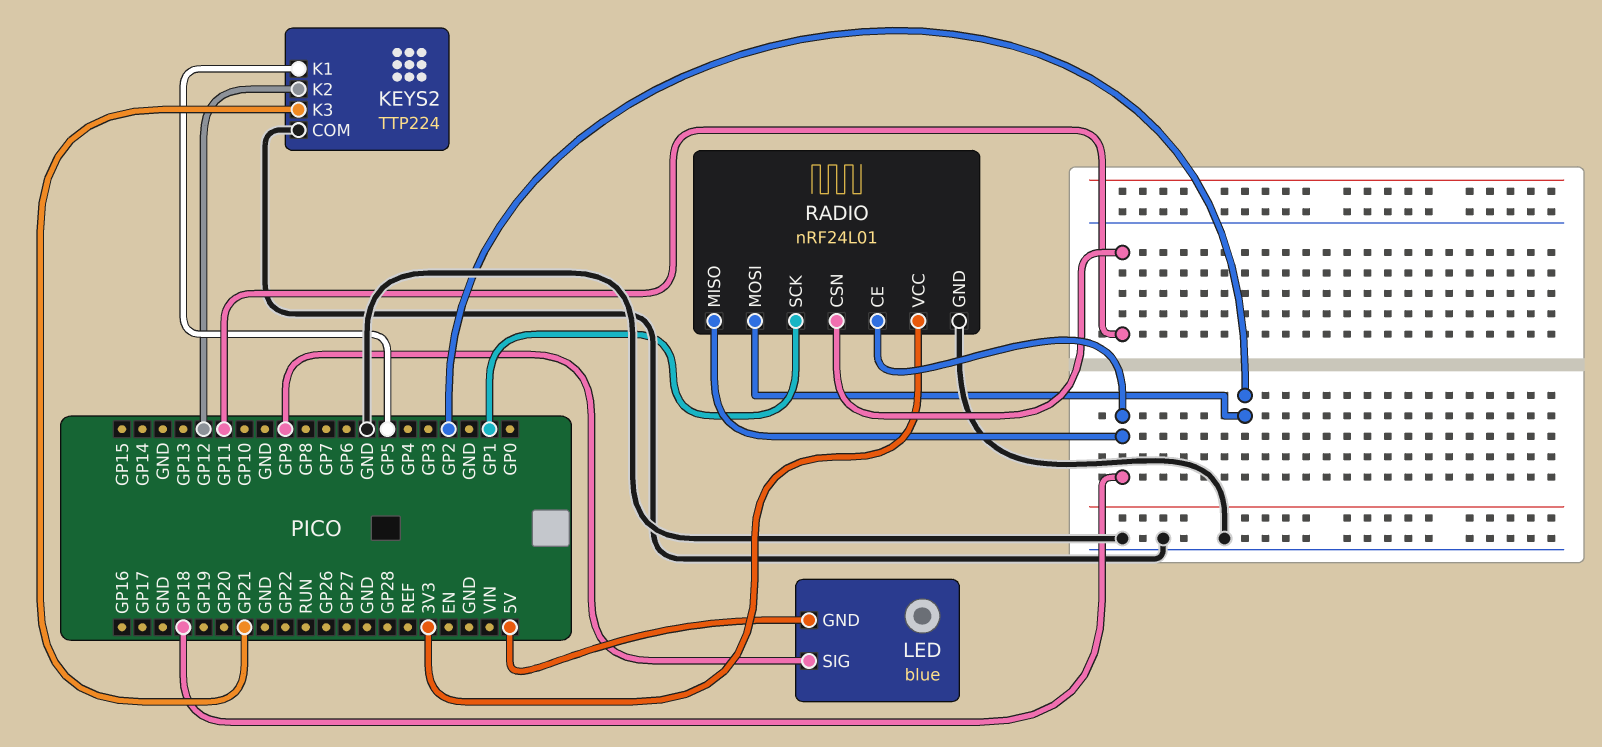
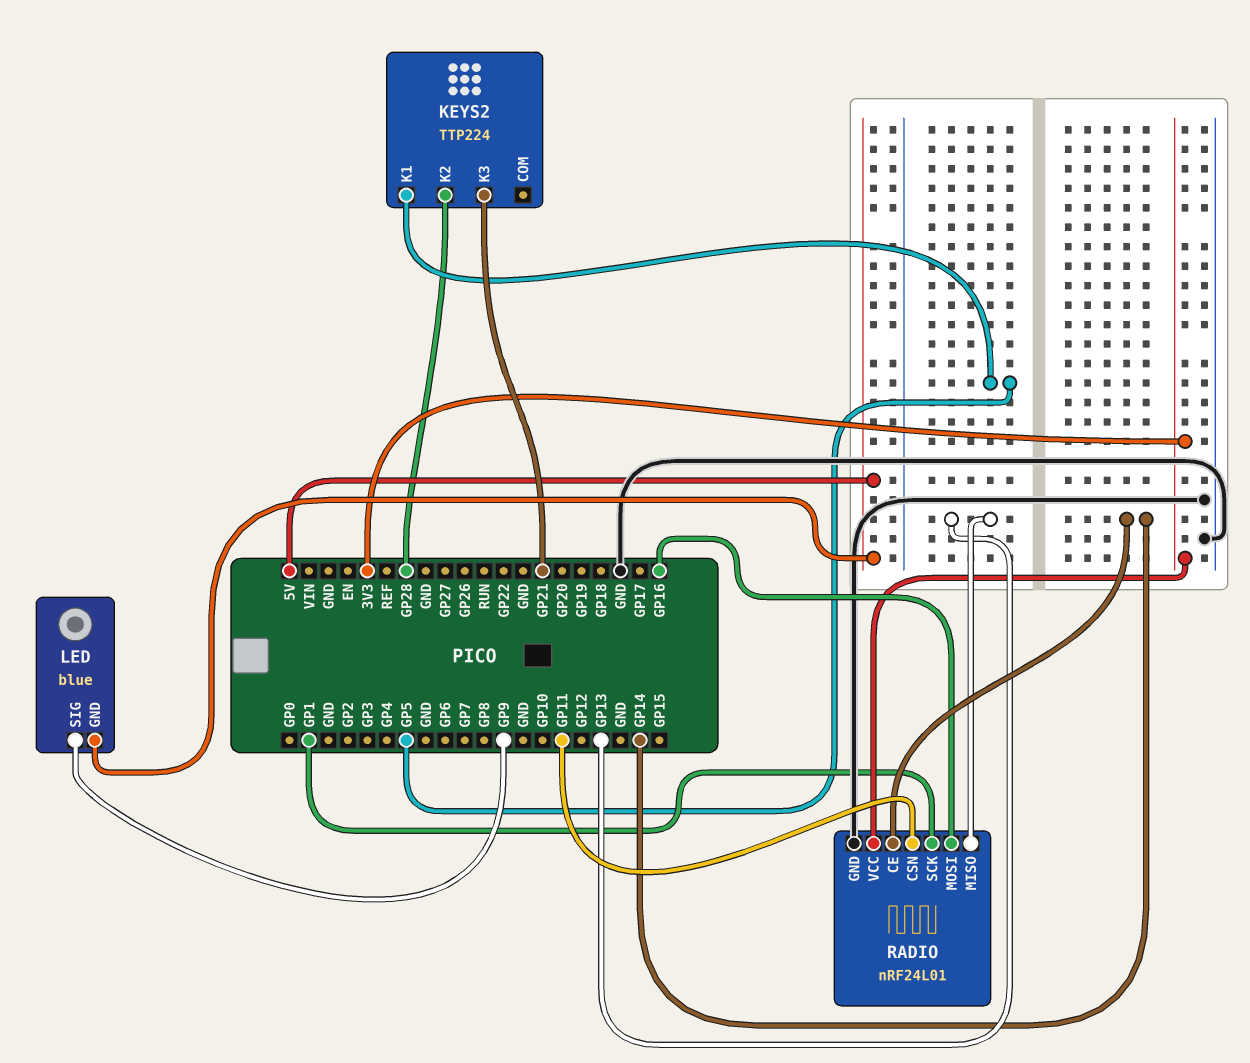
KEYS2 pin COM: GND -> none
KEYS2 pin K2: GP12 -> GP28
RADIO pin CE: GP18 -> GP14
RADIO pin MISO: GP18 -> GP13
RADIO pin MOSI: GP2 -> GP16

